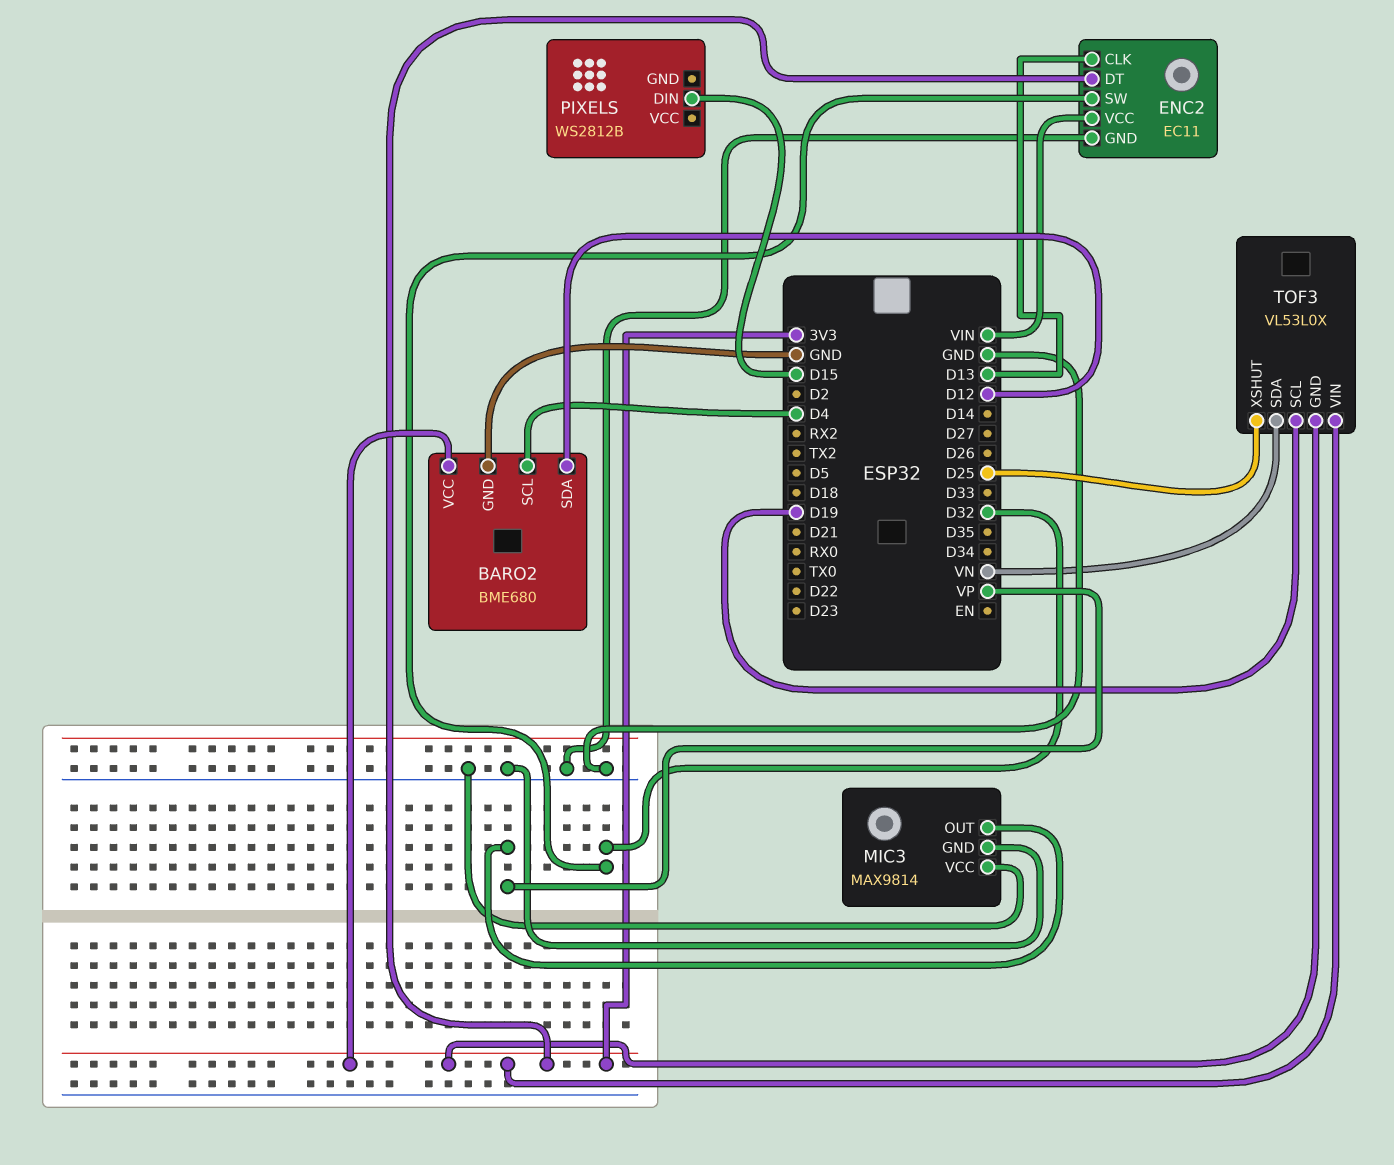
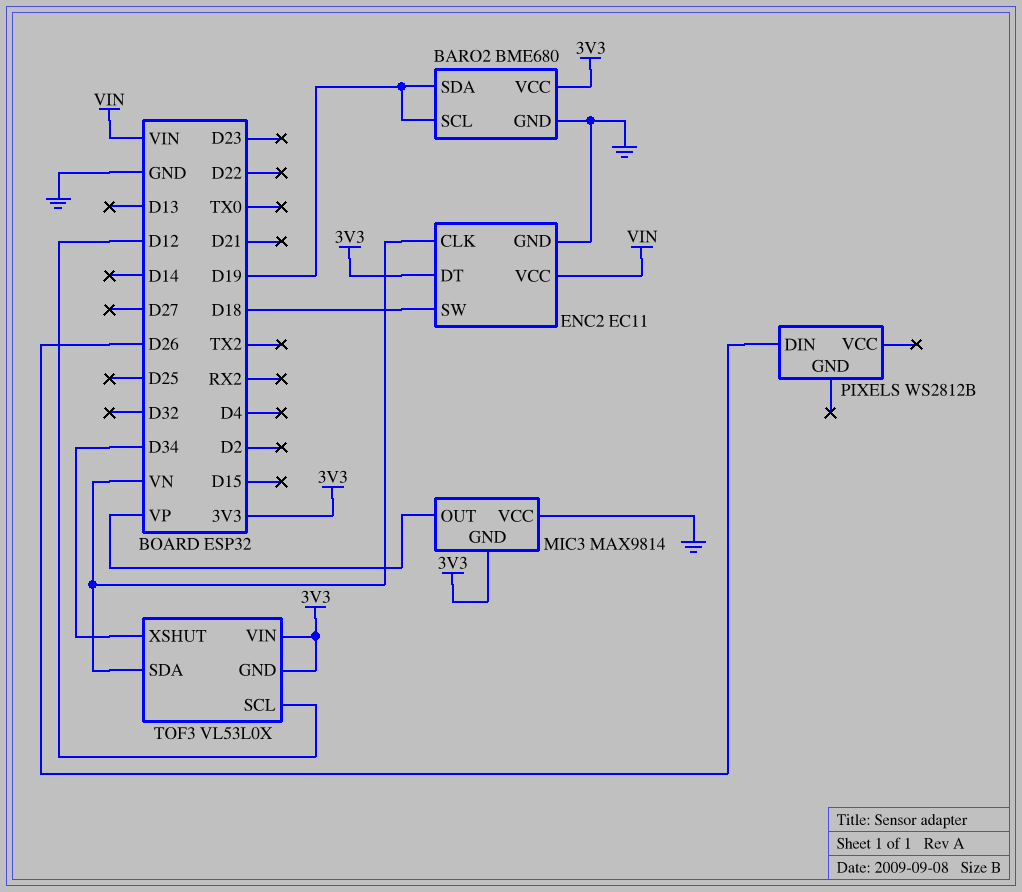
BARO2 pin SCL: D4 -> D19
BARO2 pin SDA: D12 -> D19
ENC2 pin CLK: D13 -> VN
ENC2 pin SW: D32 -> D18
MIC3 pin GND: GND -> 3V3
PIXELS pin DIN: D15 -> D26
TOF3 pin SCL: D19 -> D12
TOF3 pin XSHUT: D25 -> D34

